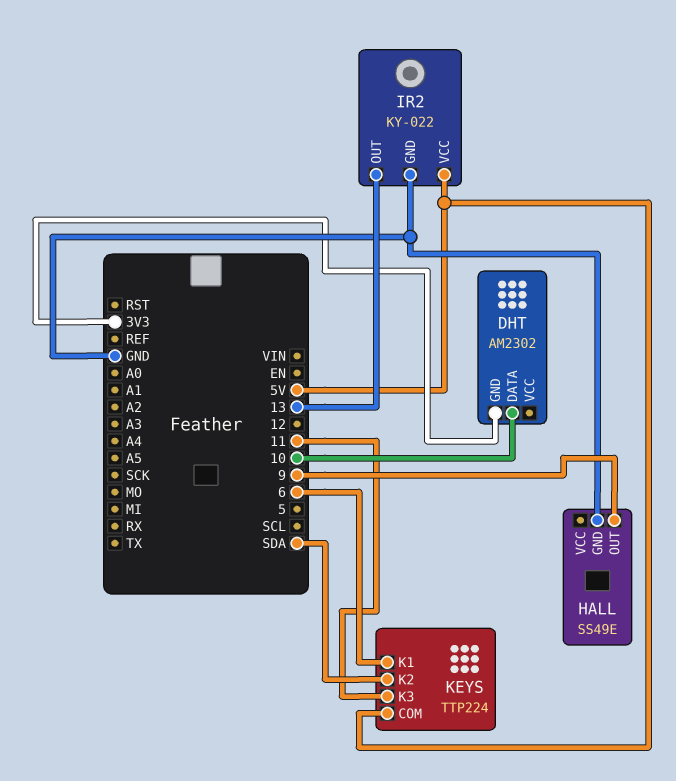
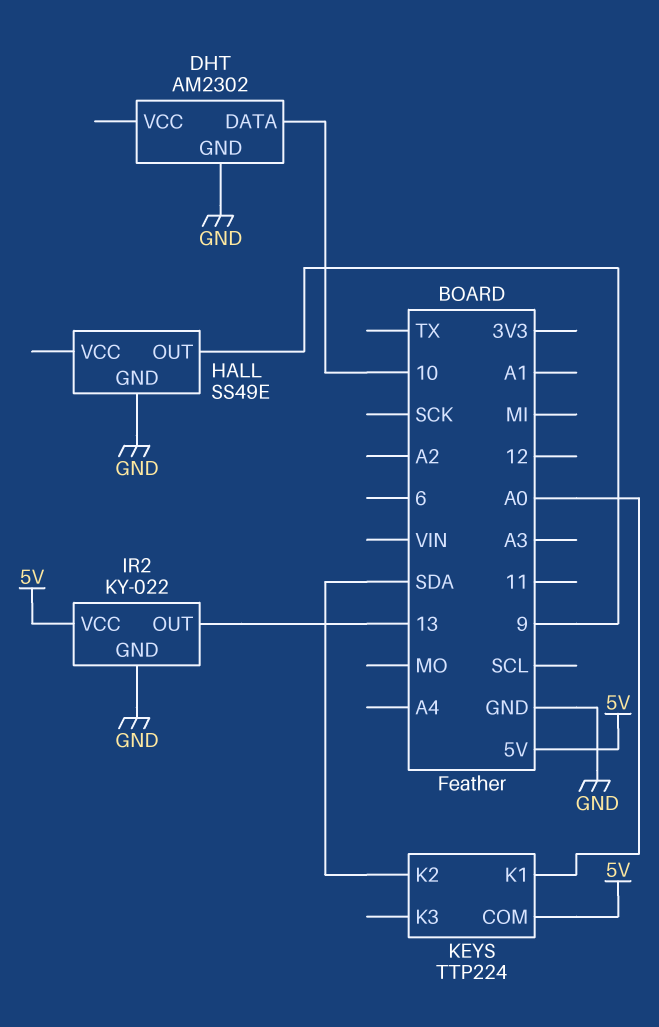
DHT pin GND: 3V3 -> GND
KEYS pin K1: 6 -> A0
KEYS pin K3: 11 -> none

